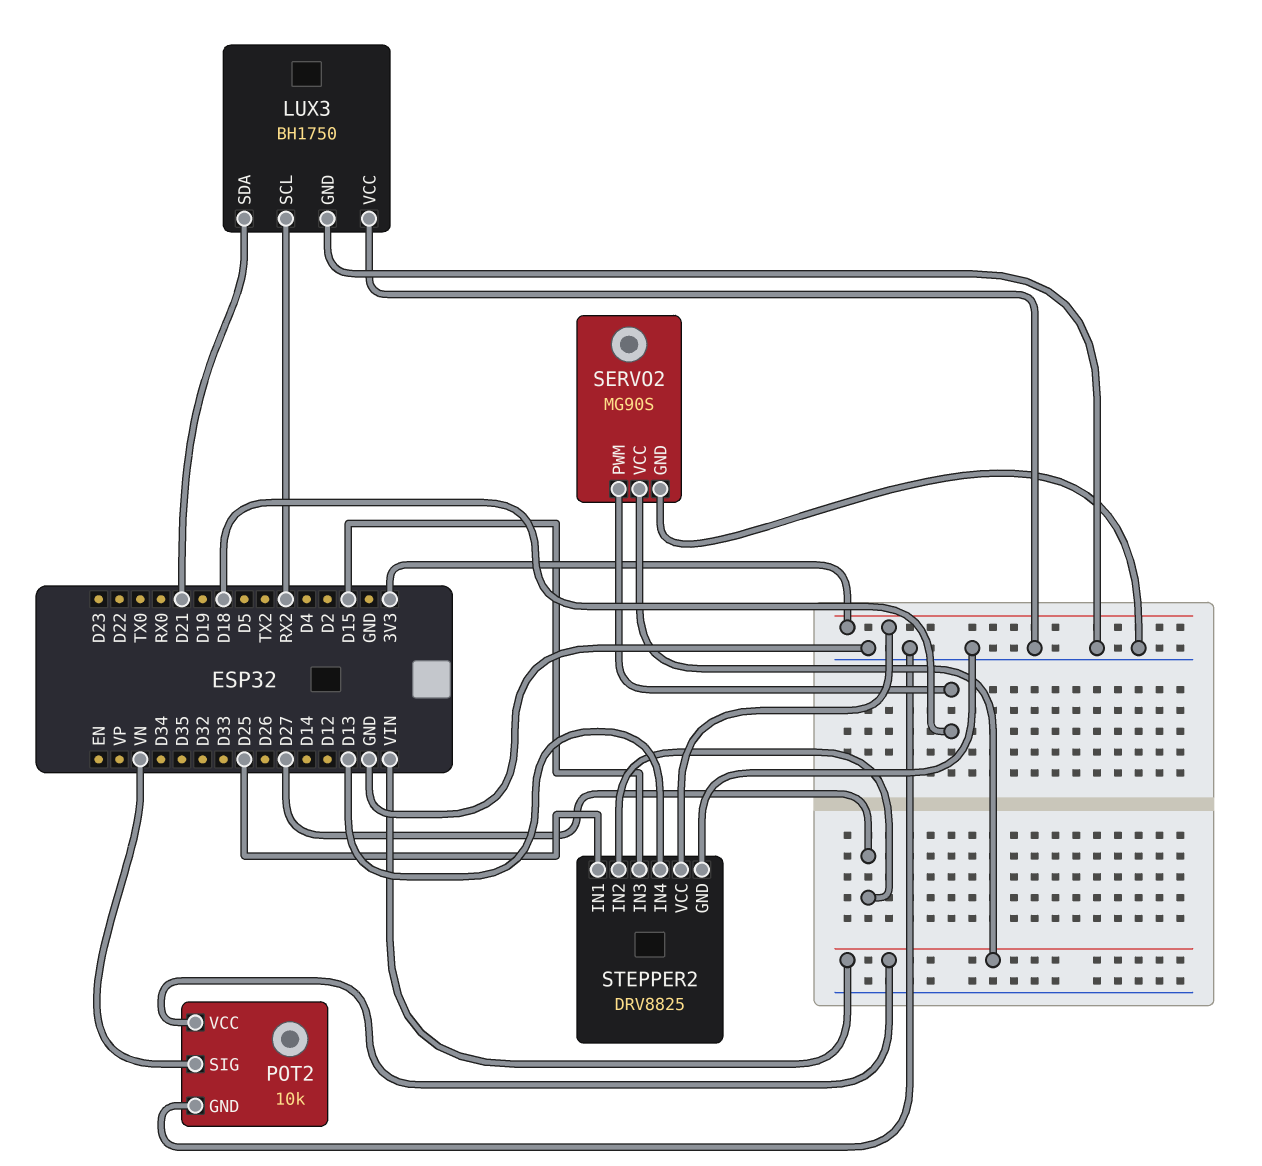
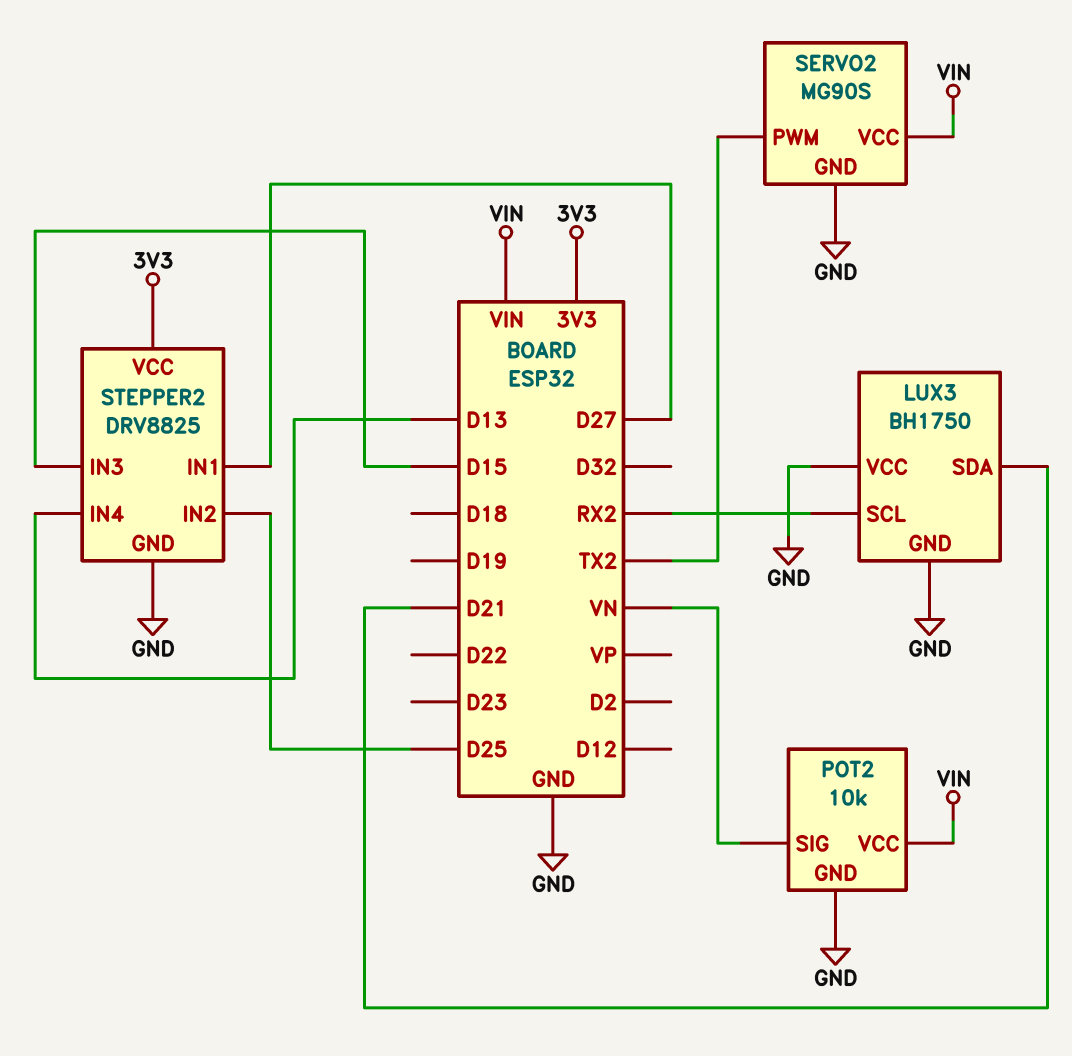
SERVO2 pin PWM: D18 -> TX2
STEPPER2 pin IN1: D25 -> D27
STEPPER2 pin IN2: D27 -> D25

